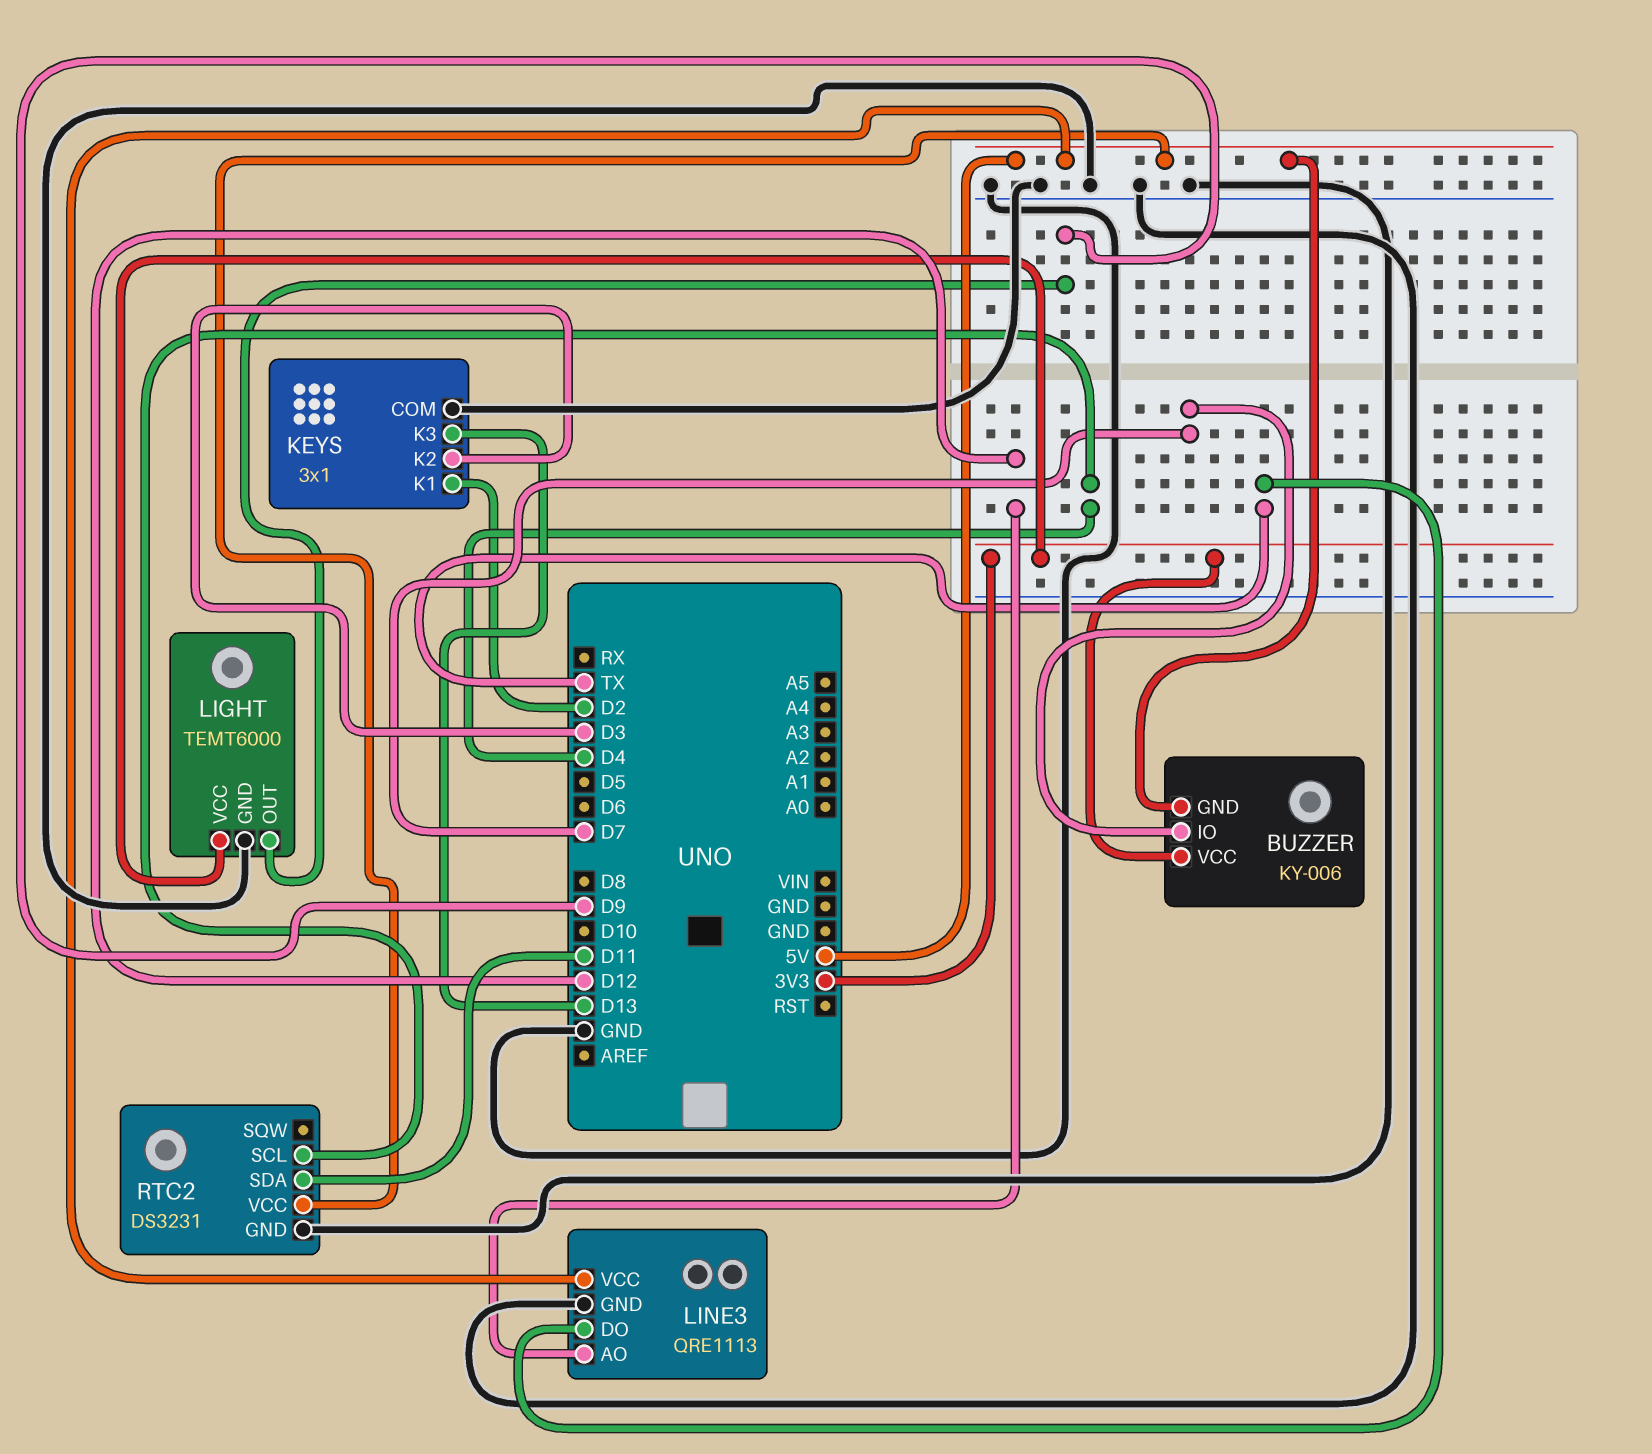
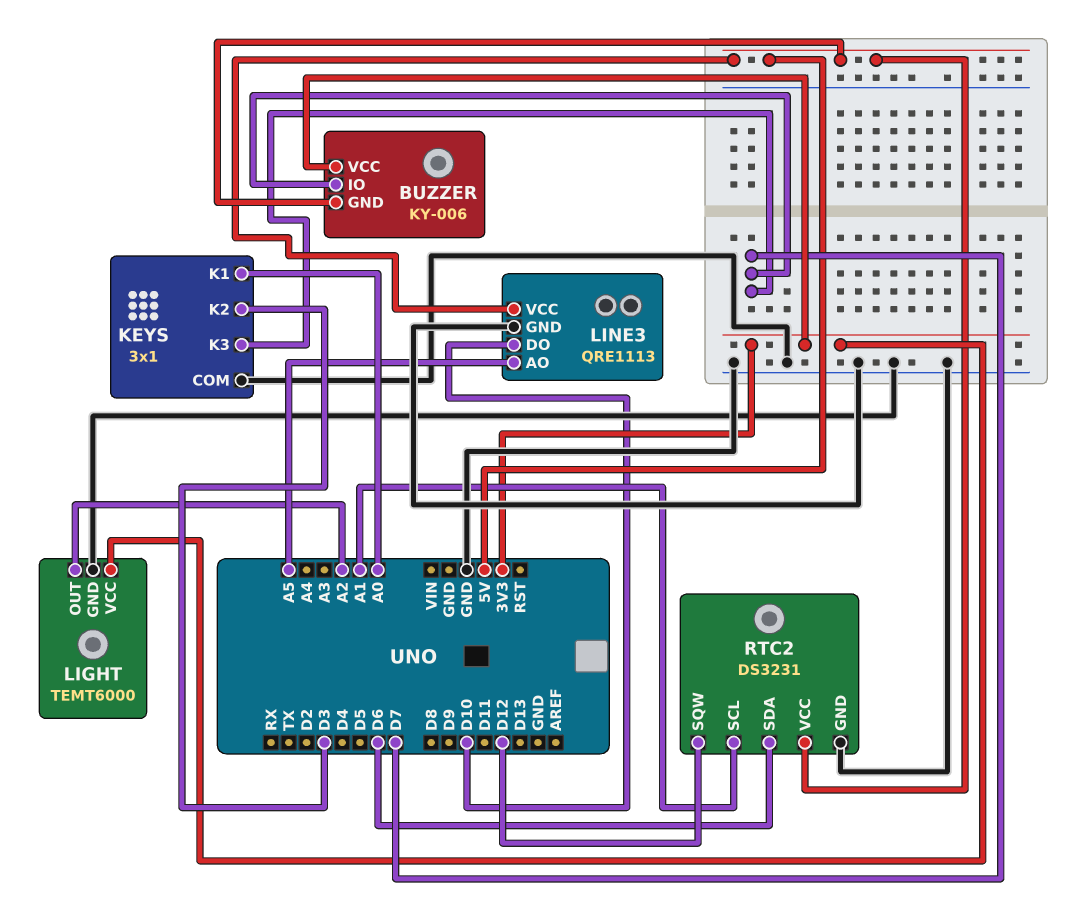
KEYS pin K1: D2 -> A0
KEYS pin K3: D13 -> D7
LIGHT pin OUT: D9 -> A2
LINE3 pin AO: D12 -> A5
LINE3 pin DO: TX -> D10
RTC2 pin SCL: D4 -> A1
RTC2 pin SDA: D11 -> D6
RTC2 pin SQW: none -> D12

